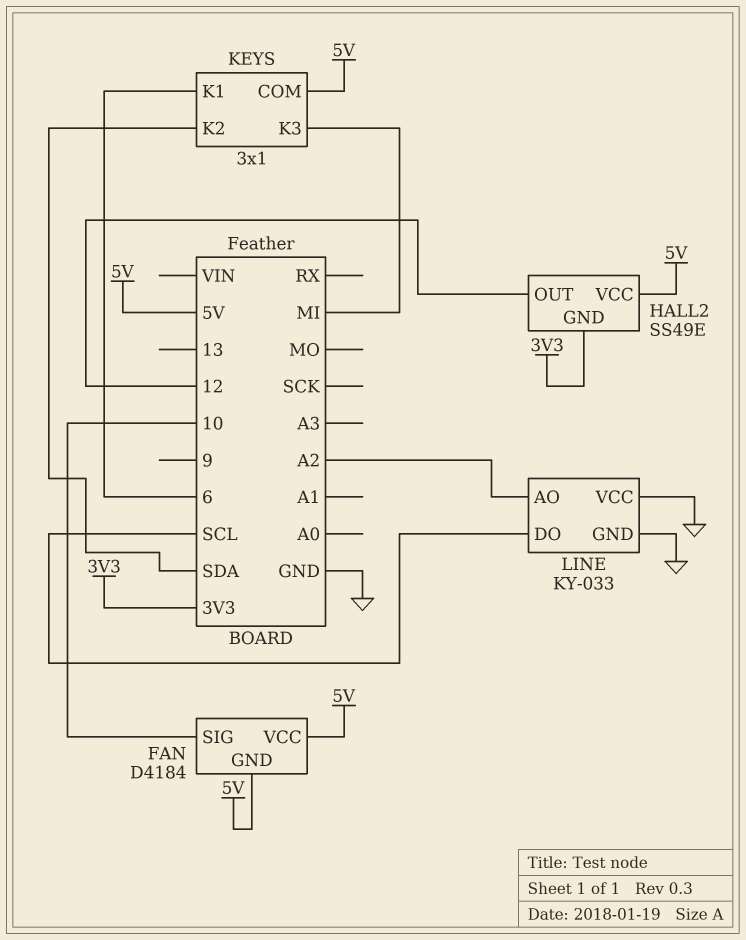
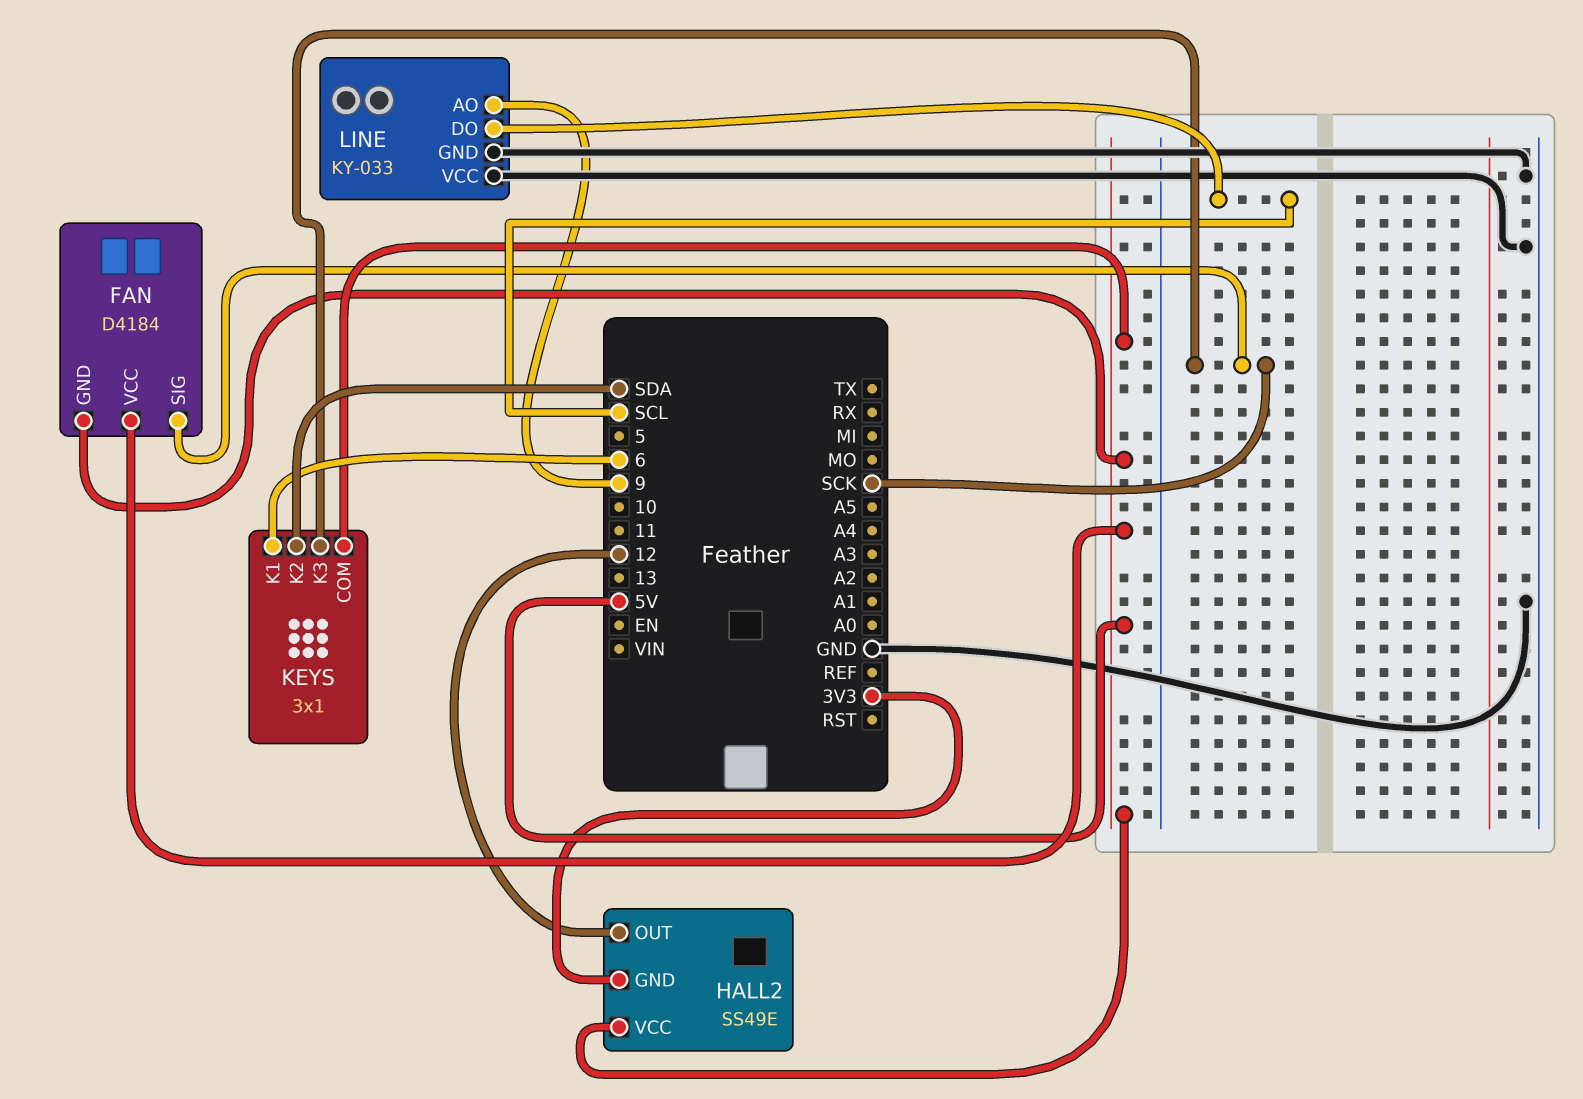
FAN pin SIG: 10 -> SCK
KEYS pin K3: MI -> SCK
LINE pin AO: A2 -> 9

